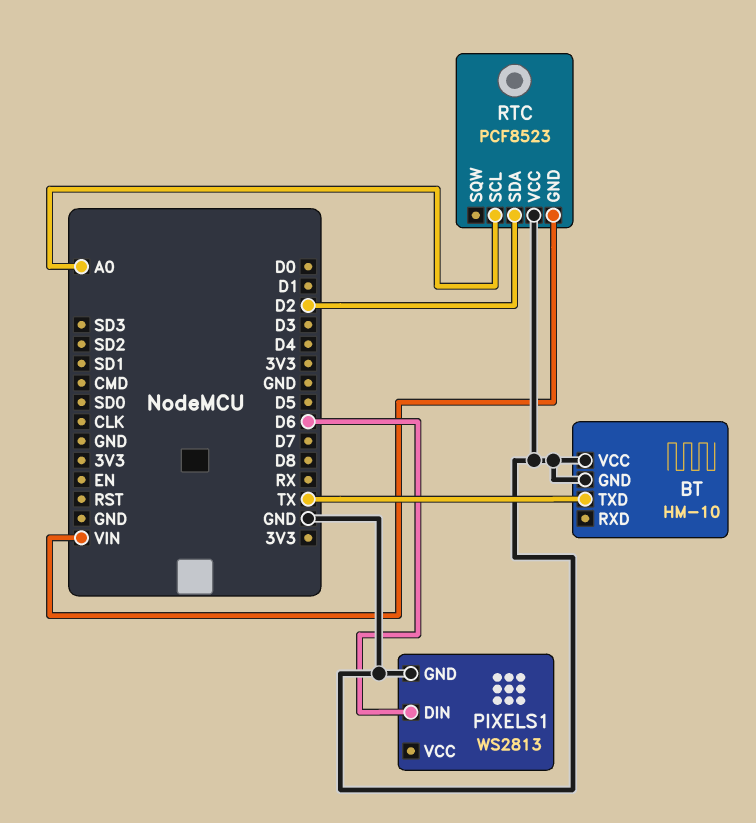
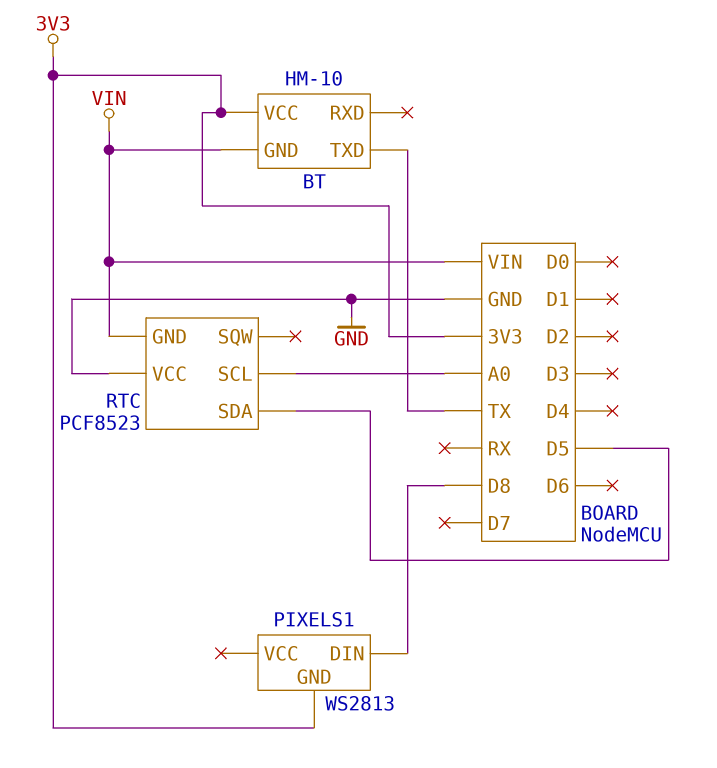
BT pin GND: GND -> VIN
BT pin VCC: GND -> 3V3
PIXELS1 pin DIN: D6 -> D8
PIXELS1 pin GND: GND -> 3V3
RTC pin SDA: D2 -> D5

